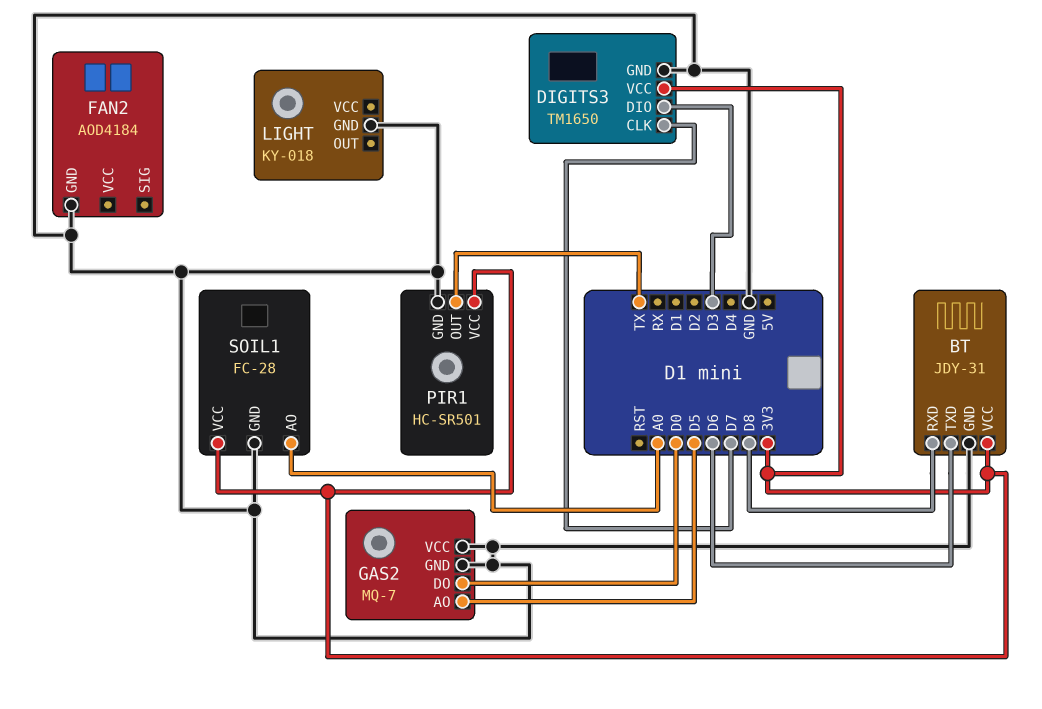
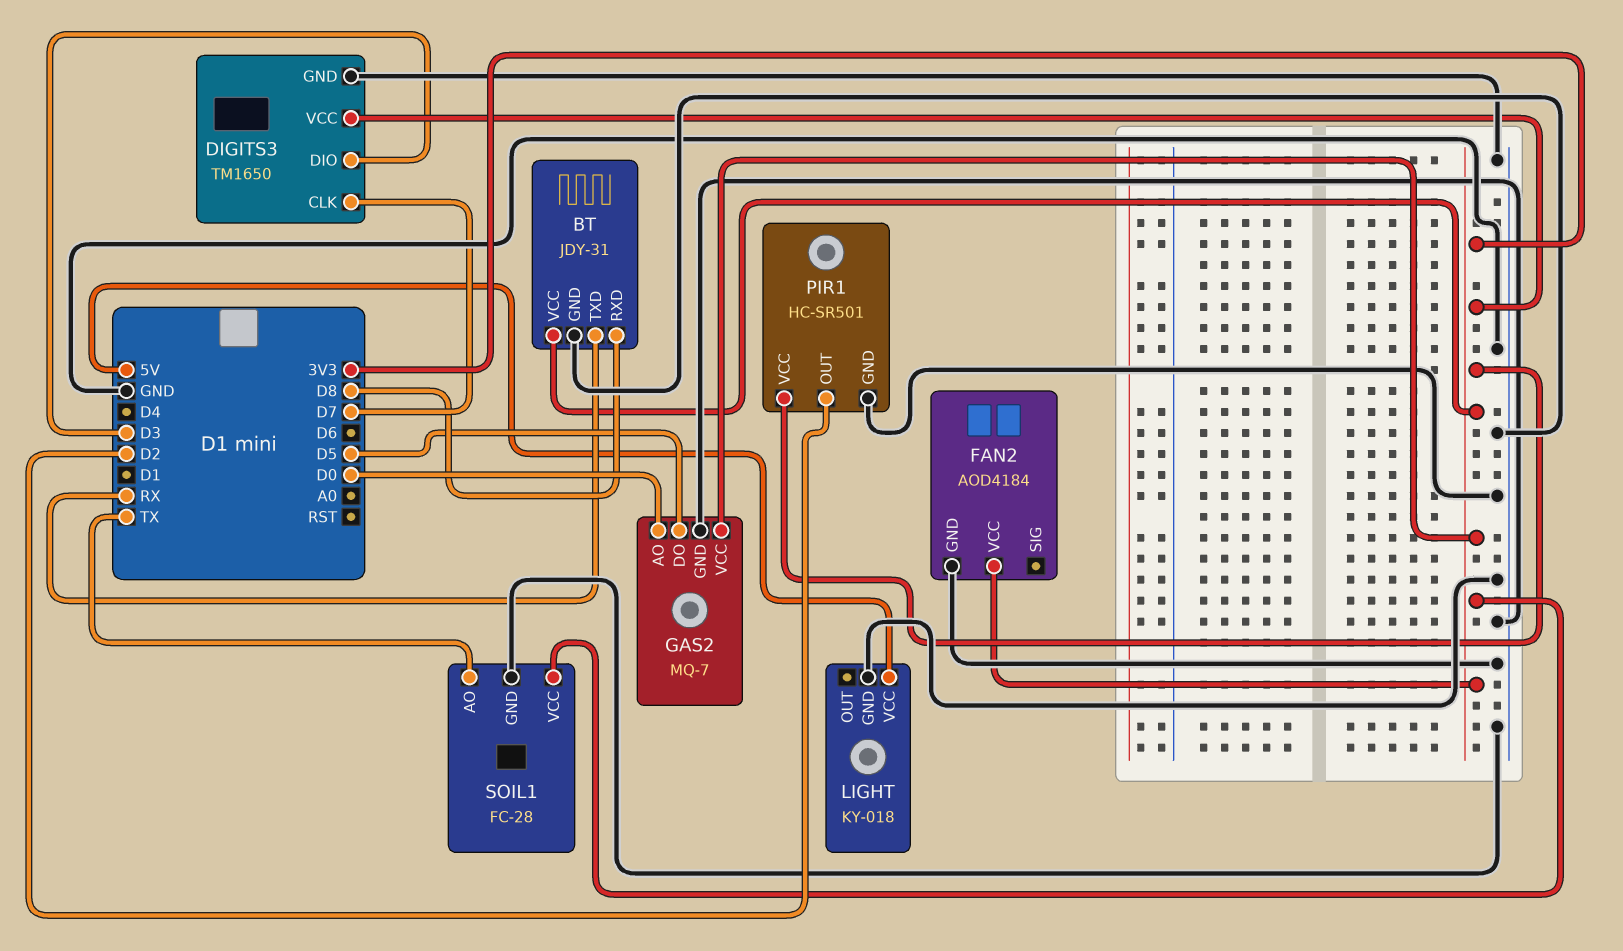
BT pin TXD: D6 -> RX
FAN2 pin VCC: none -> 3V3
GAS2 pin AO: D5 -> D0
GAS2 pin DO: D0 -> D5
GAS2 pin VCC: GND -> 3V3
LIGHT pin VCC: none -> 5V
PIR1 pin OUT: TX -> D2
SOIL1 pin AO: A0 -> TX

